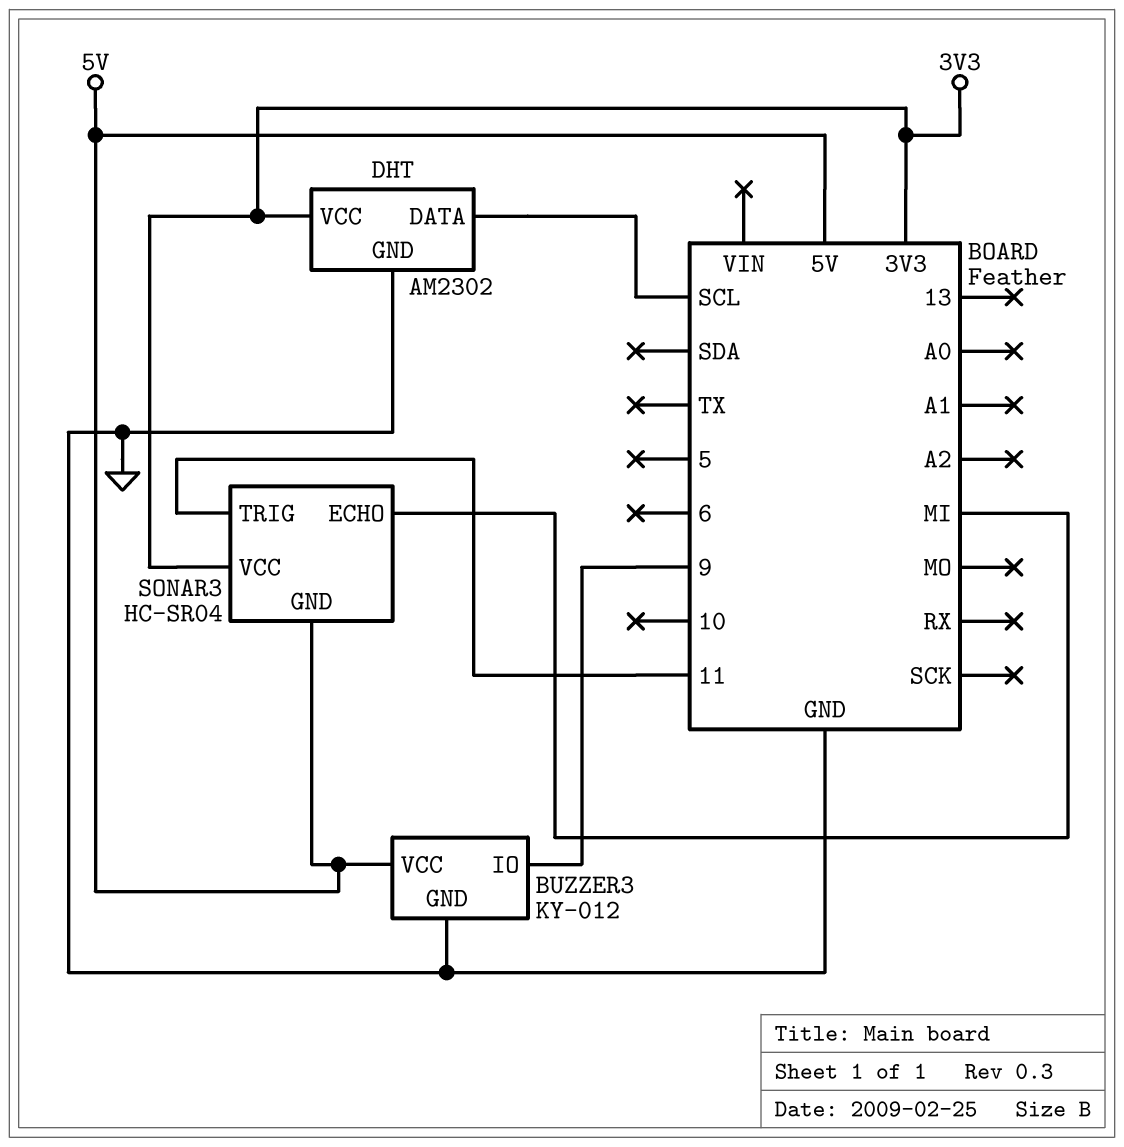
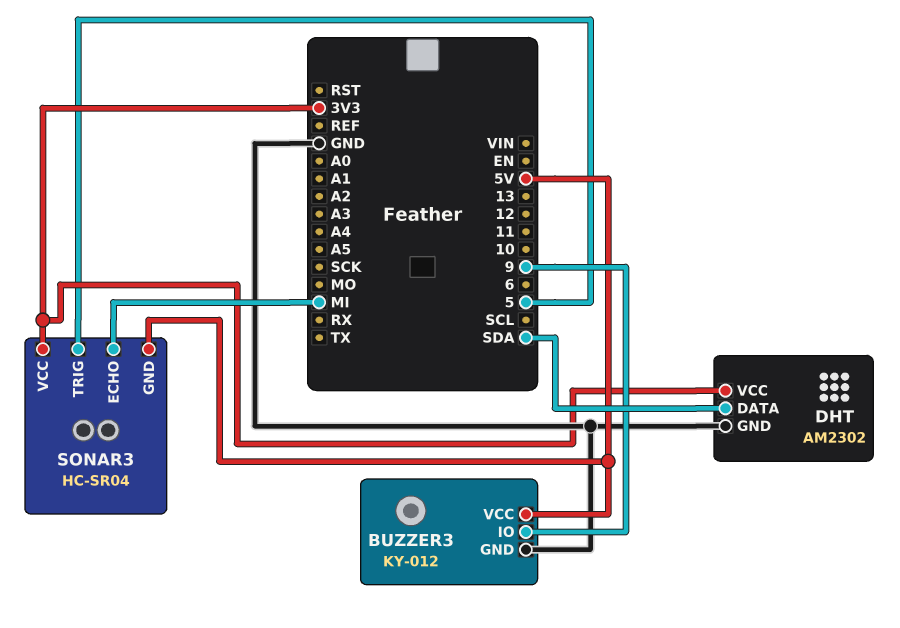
DHT pin DATA: SCL -> SDA
SONAR3 pin TRIG: 11 -> 5

